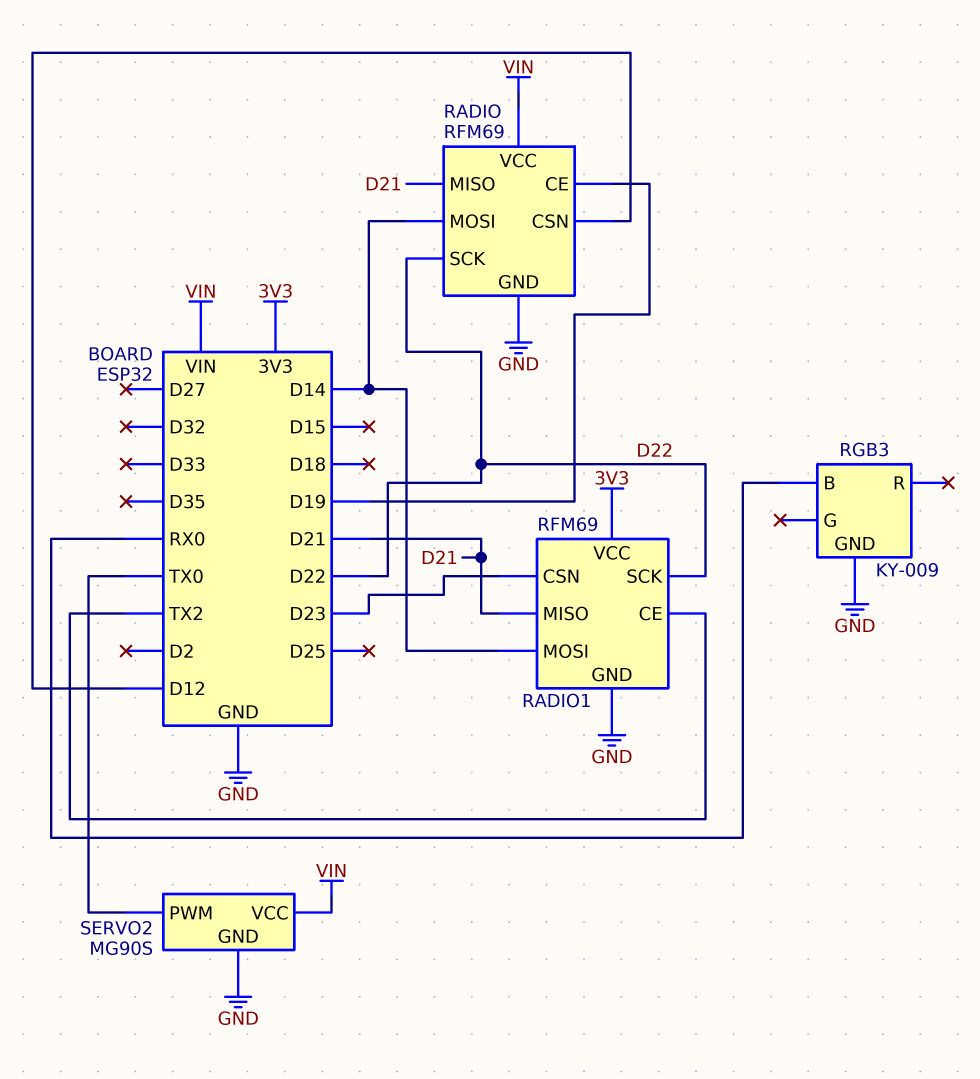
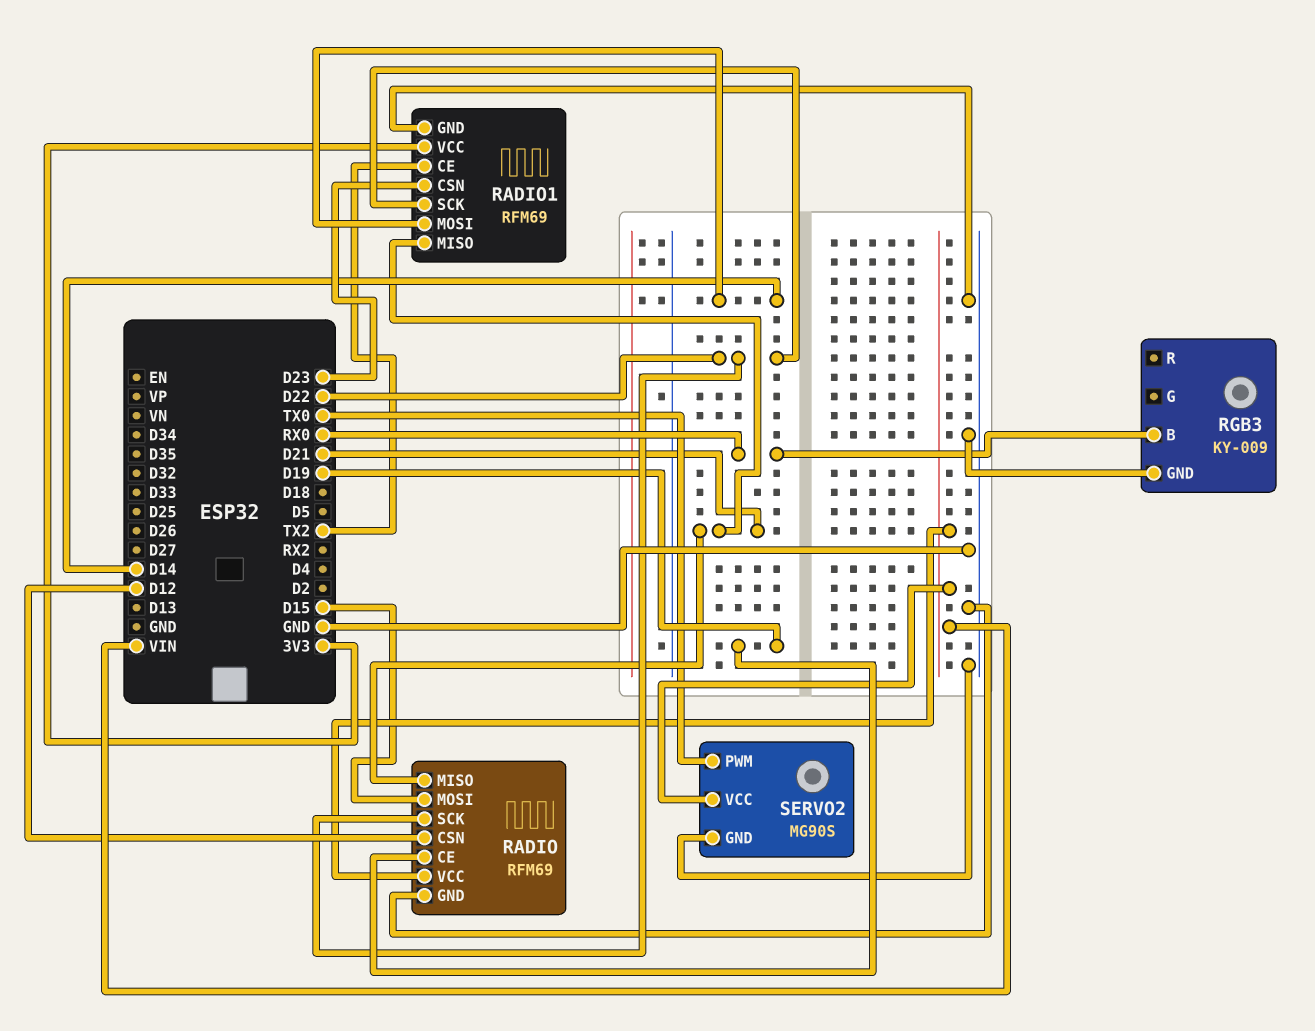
RADIO pin MOSI: D14 -> D15

